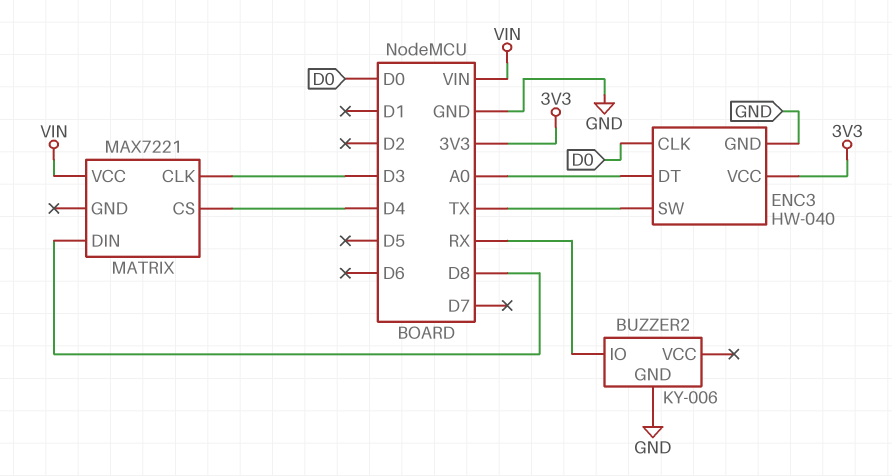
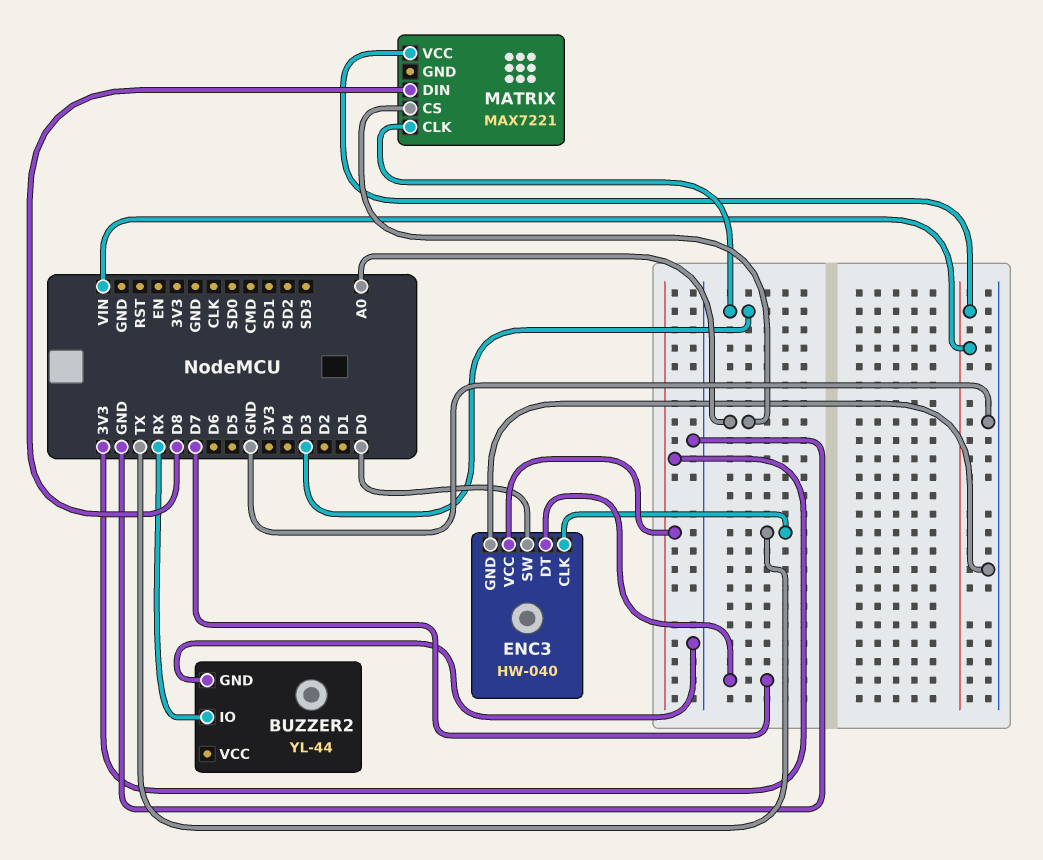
BUZZER2: KY-006 -> YL-44
ENC3 pin CLK: D0 -> TX
ENC3 pin DT: A0 -> D7
ENC3 pin SW: TX -> D0
MATRIX pin CS: D4 -> A0

